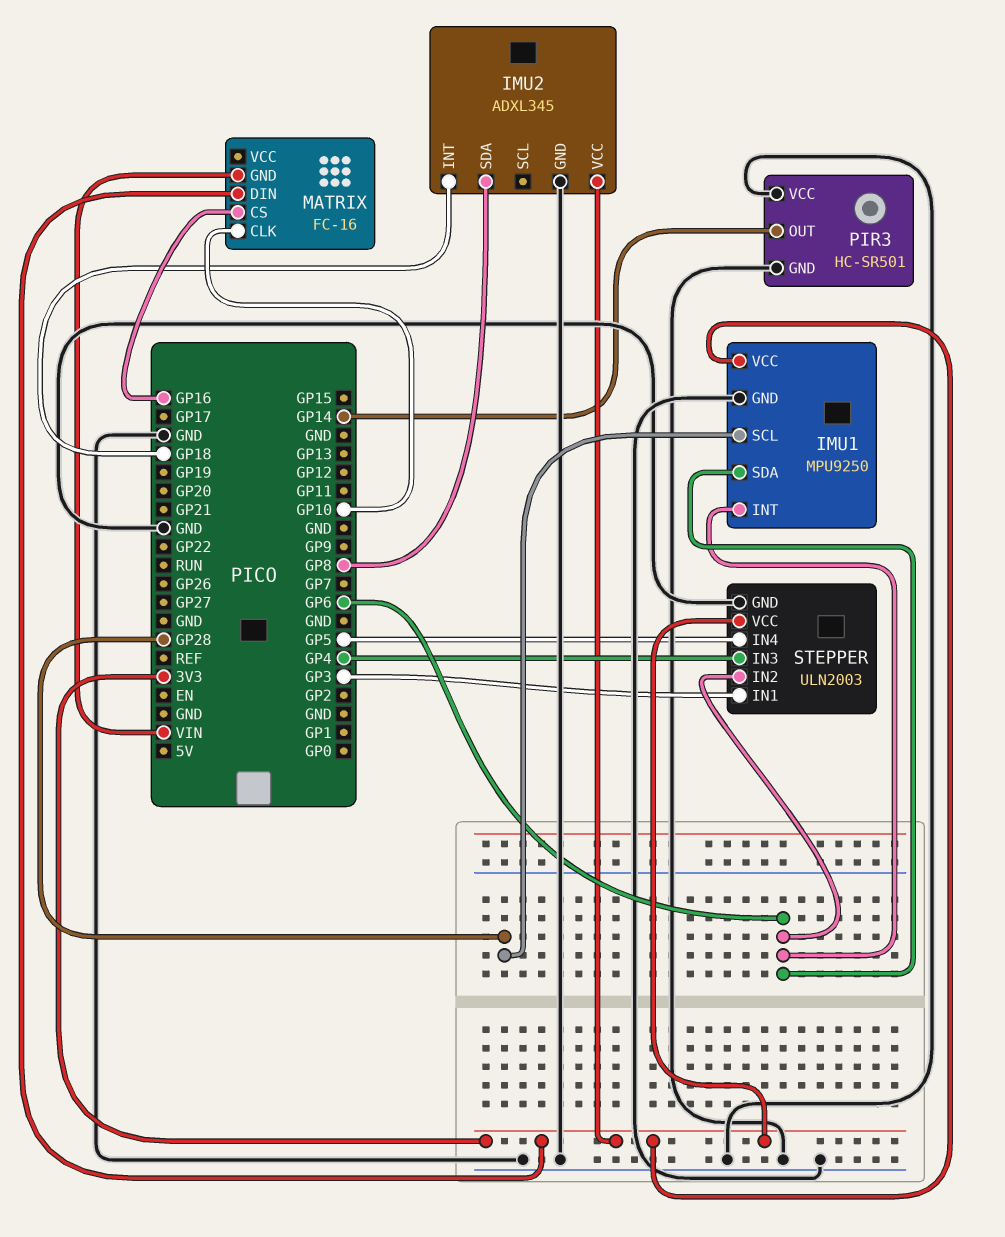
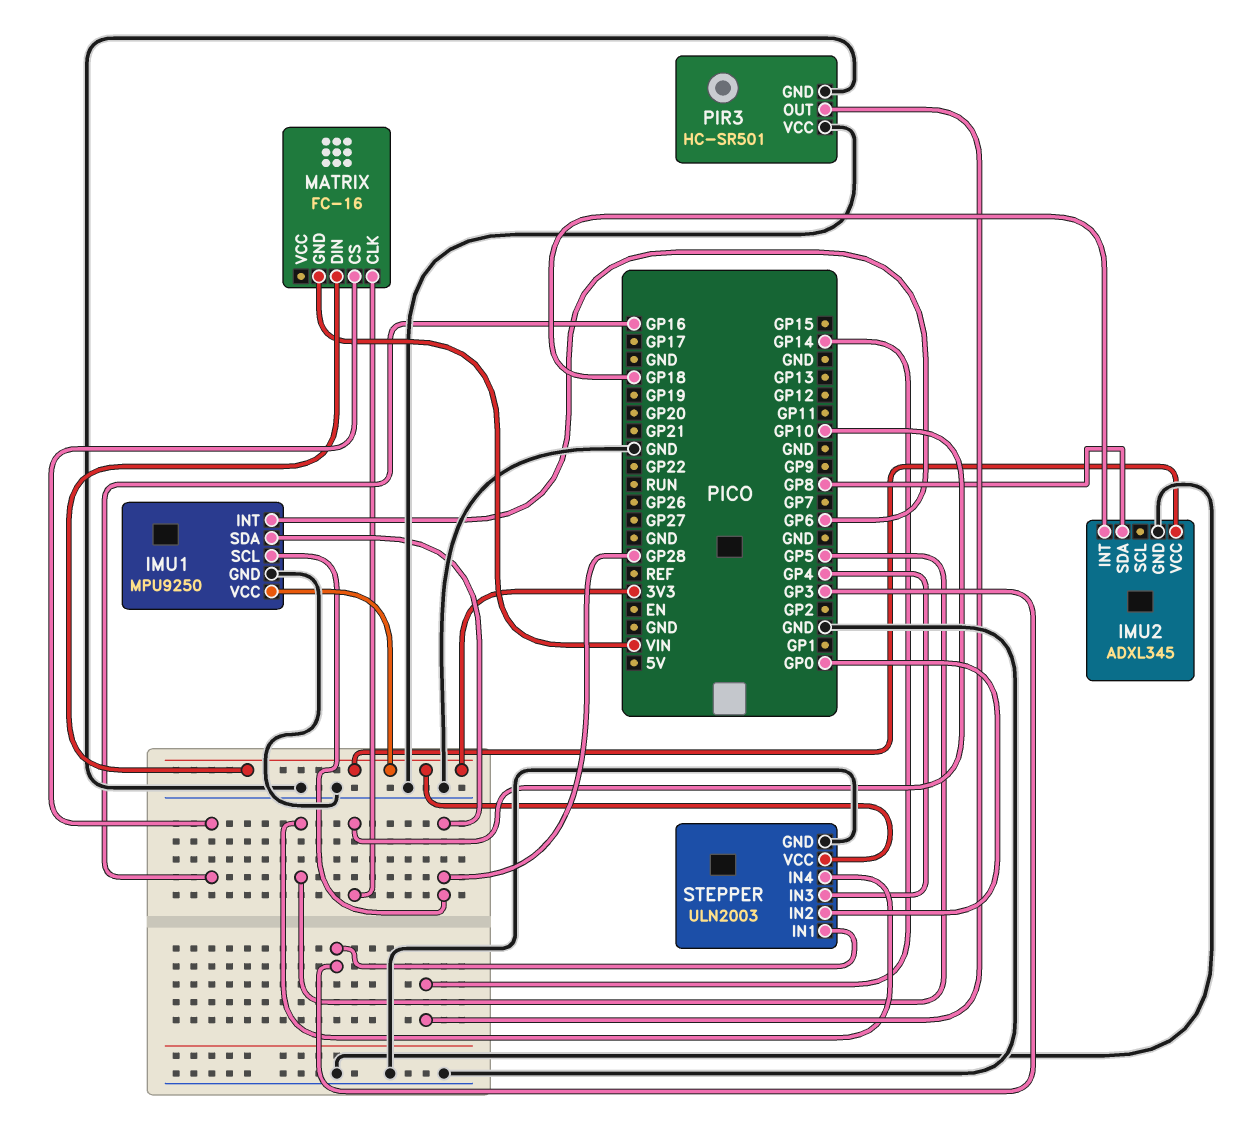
IMU1 pin SDA: GP6 -> GP28
STEPPER pin IN2: GP6 -> GP0

